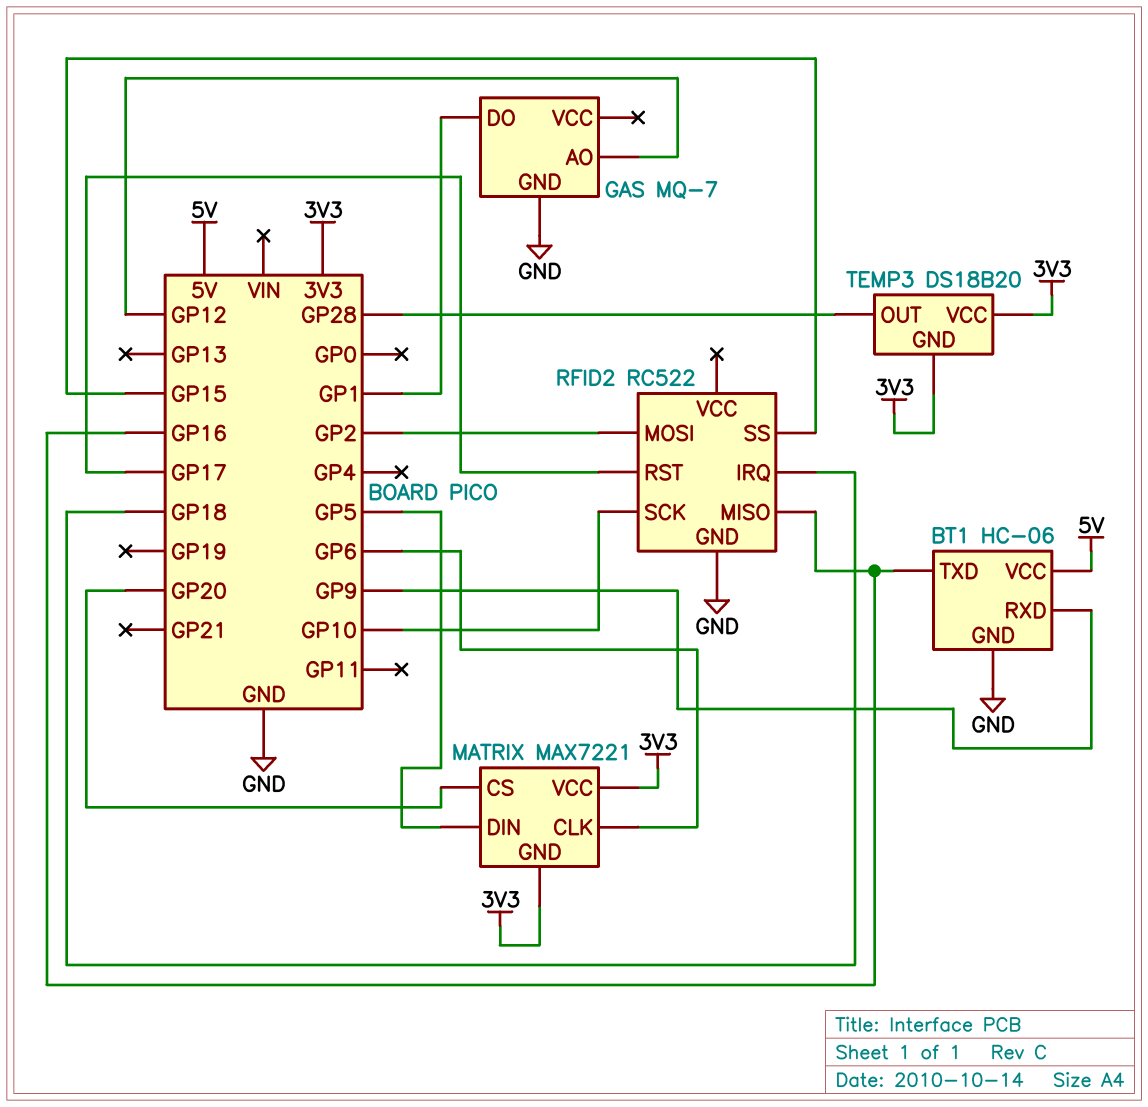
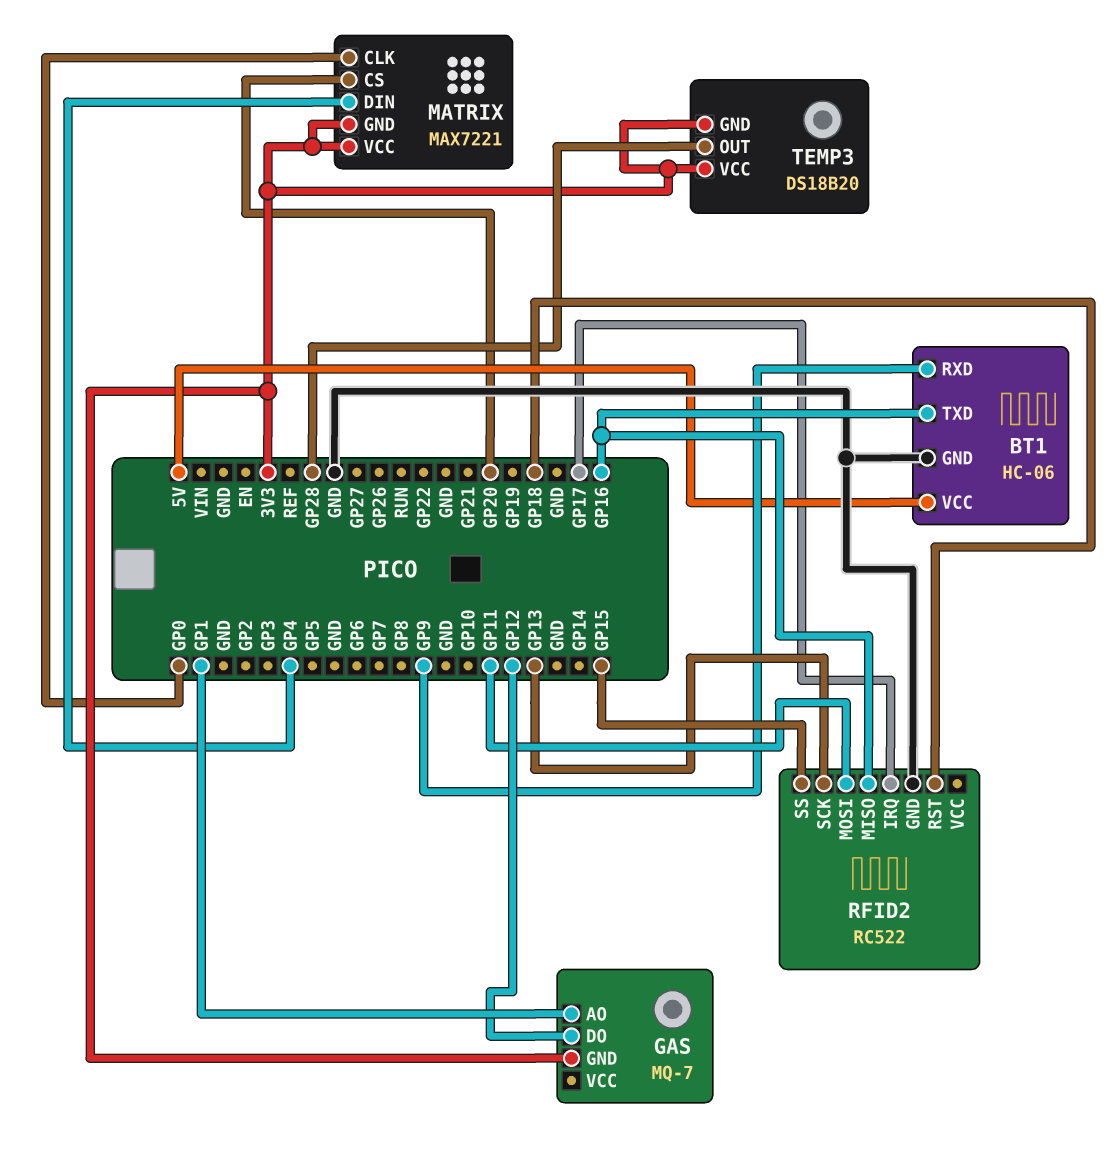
GAS pin AO: GP12 -> GP1
GAS pin DO: GP1 -> GP12
GAS pin GND: GND -> 3V3
MATRIX pin CLK: GP6 -> GP0
MATRIX pin DIN: GP5 -> GP4
RFID2 pin IRQ: GP18 -> GP17
RFID2 pin MOSI: GP2 -> GP11
RFID2 pin RST: GP17 -> GP18
RFID2 pin SCK: GP10 -> GP13

